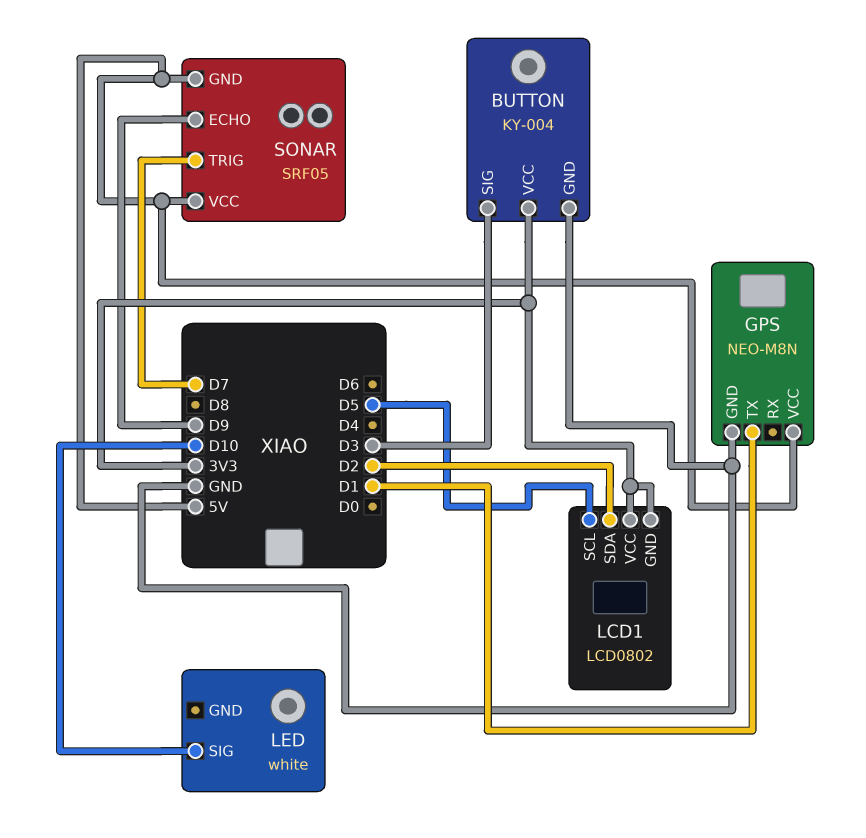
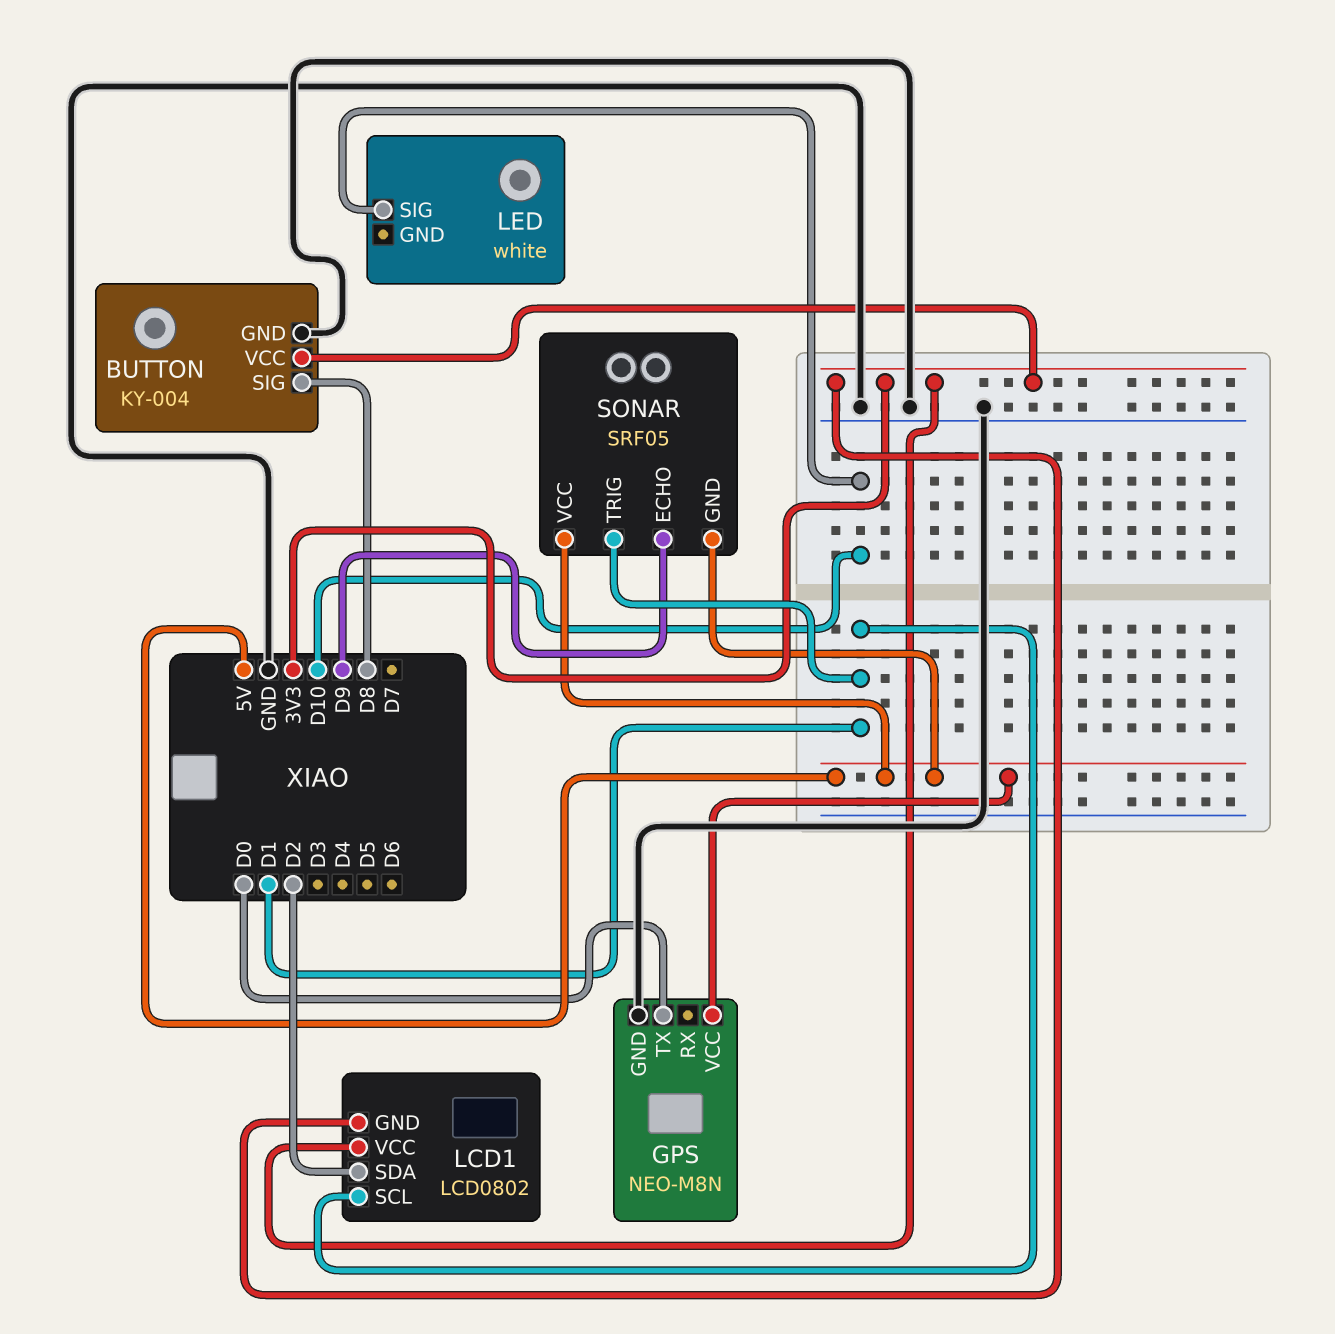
BUTTON pin SIG: D3 -> D8
GPS pin TX: D1 -> D0
LCD1 pin SCL: D5 -> D1
SONAR pin TRIG: D7 -> D1

